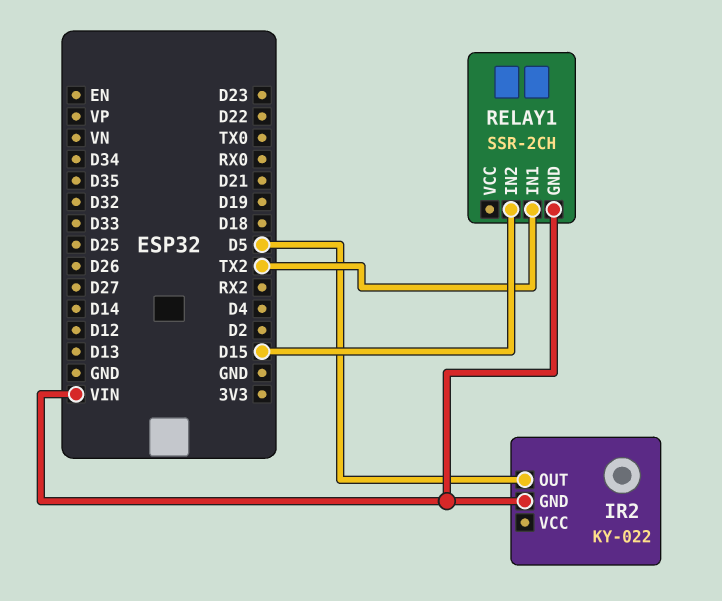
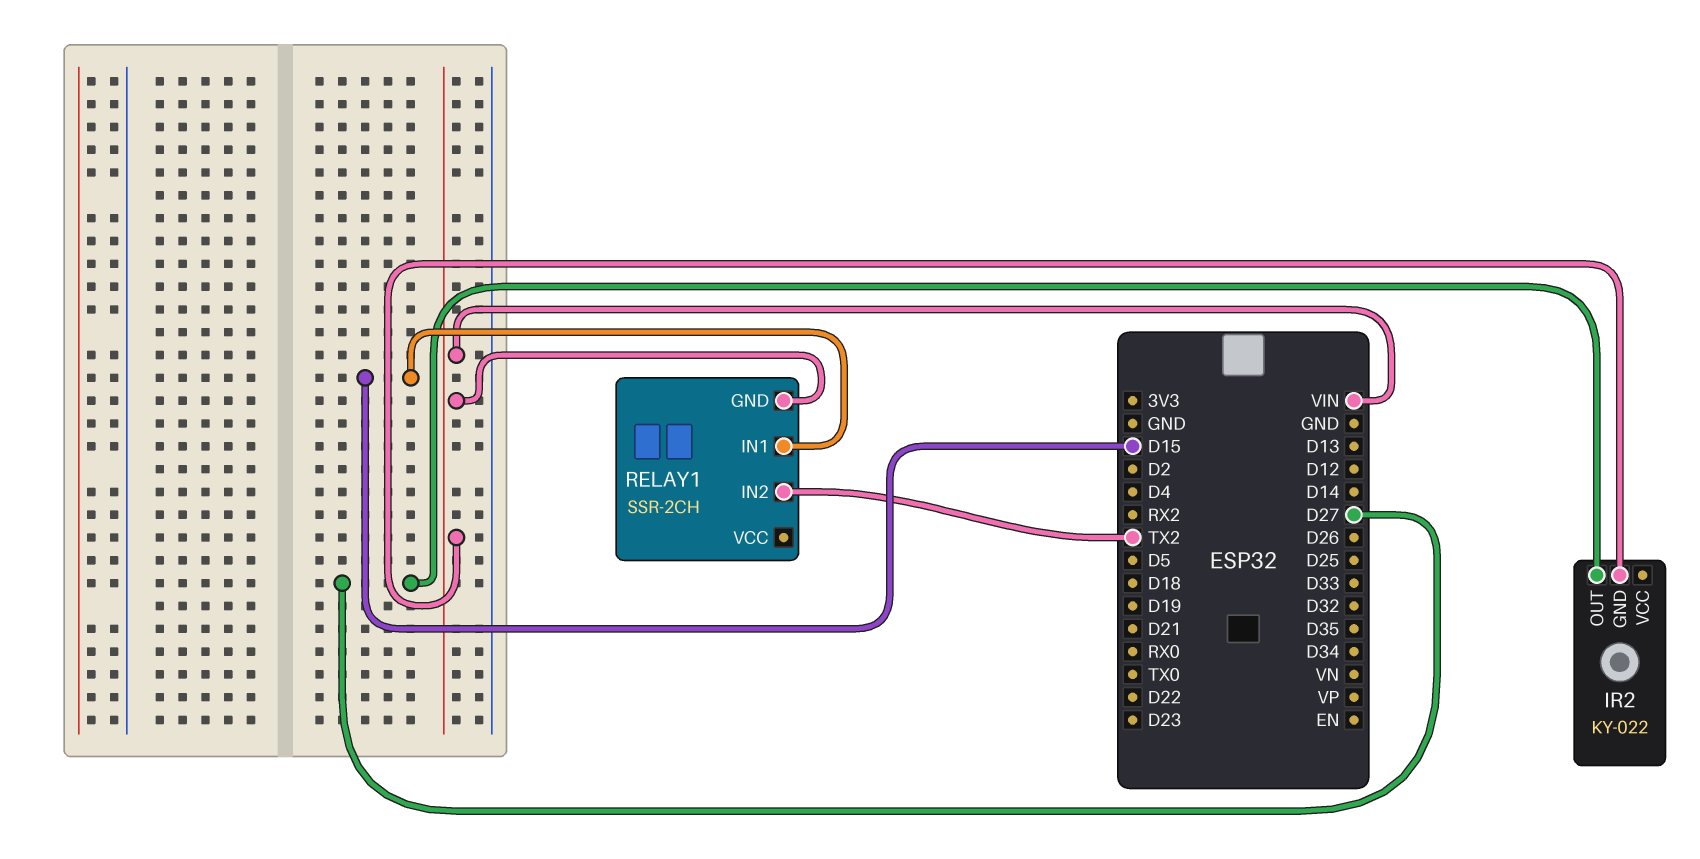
IR2 pin OUT: D5 -> D27
RELAY1 pin IN1: TX2 -> D15
RELAY1 pin IN2: D15 -> TX2

